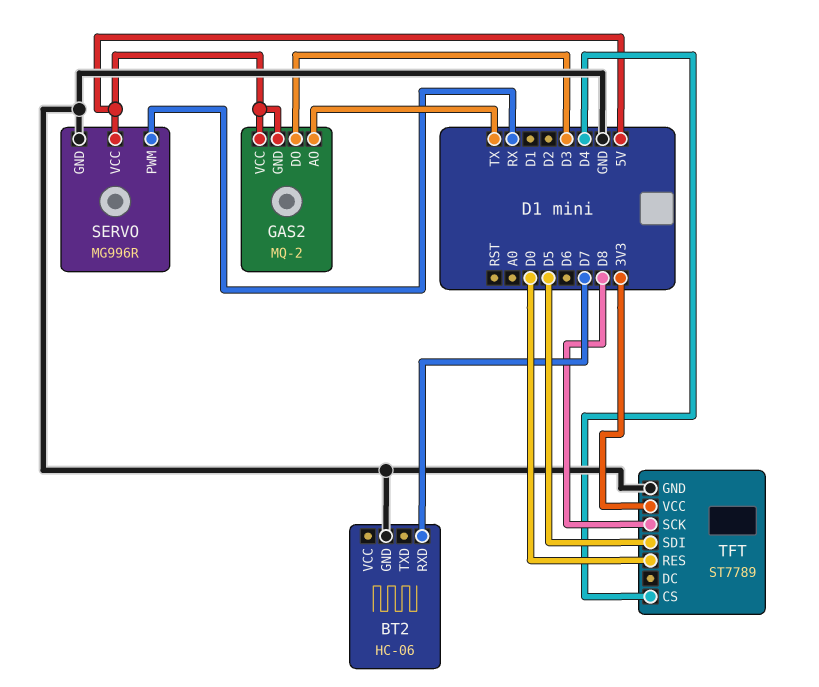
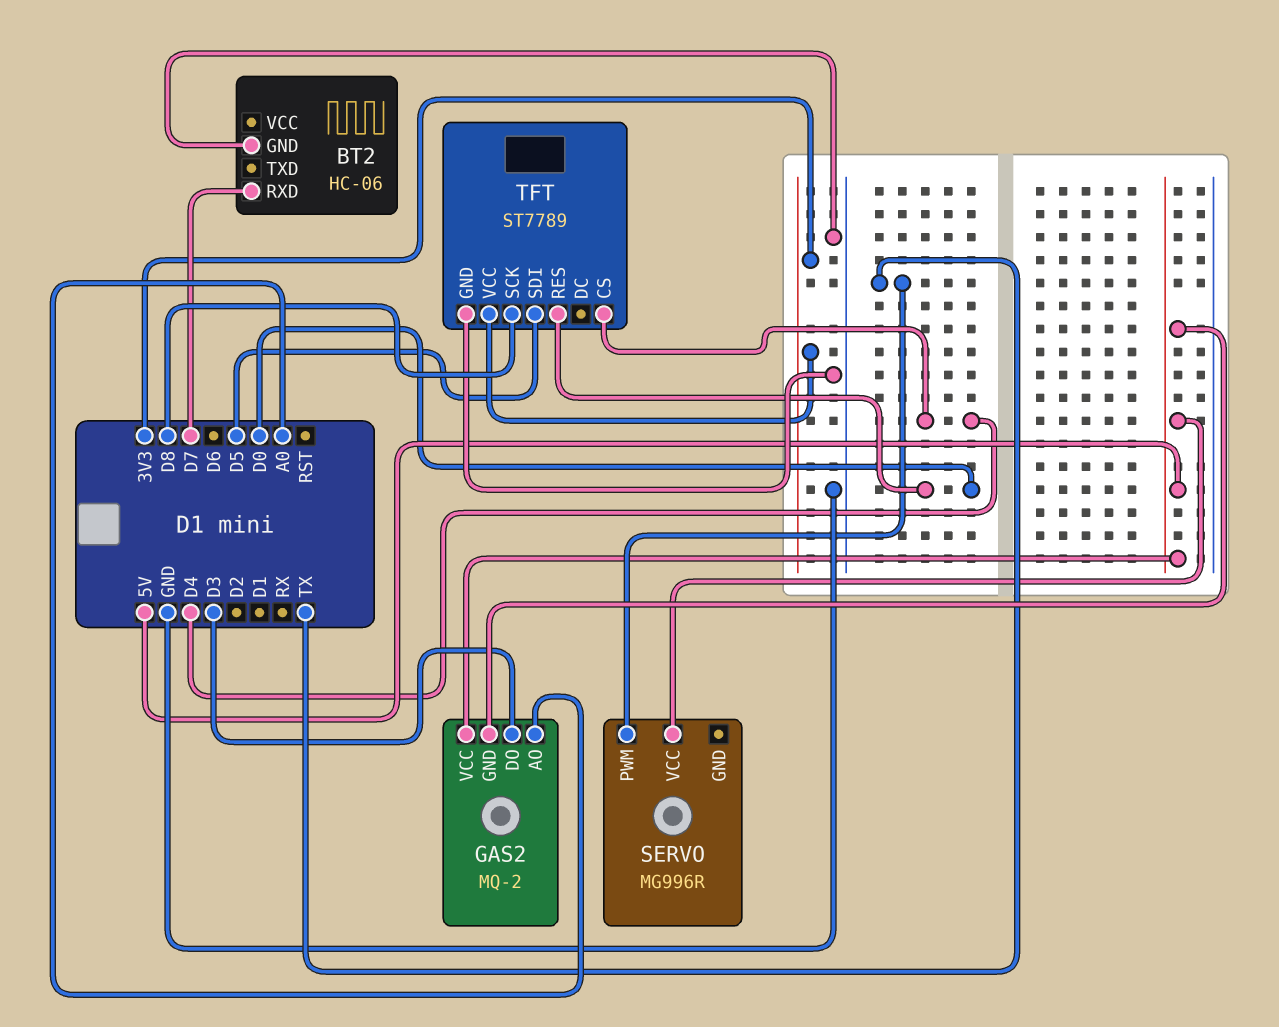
GAS2 pin AO: TX -> A0
SERVO pin GND: GND -> none
SERVO pin PWM: RX -> TX

